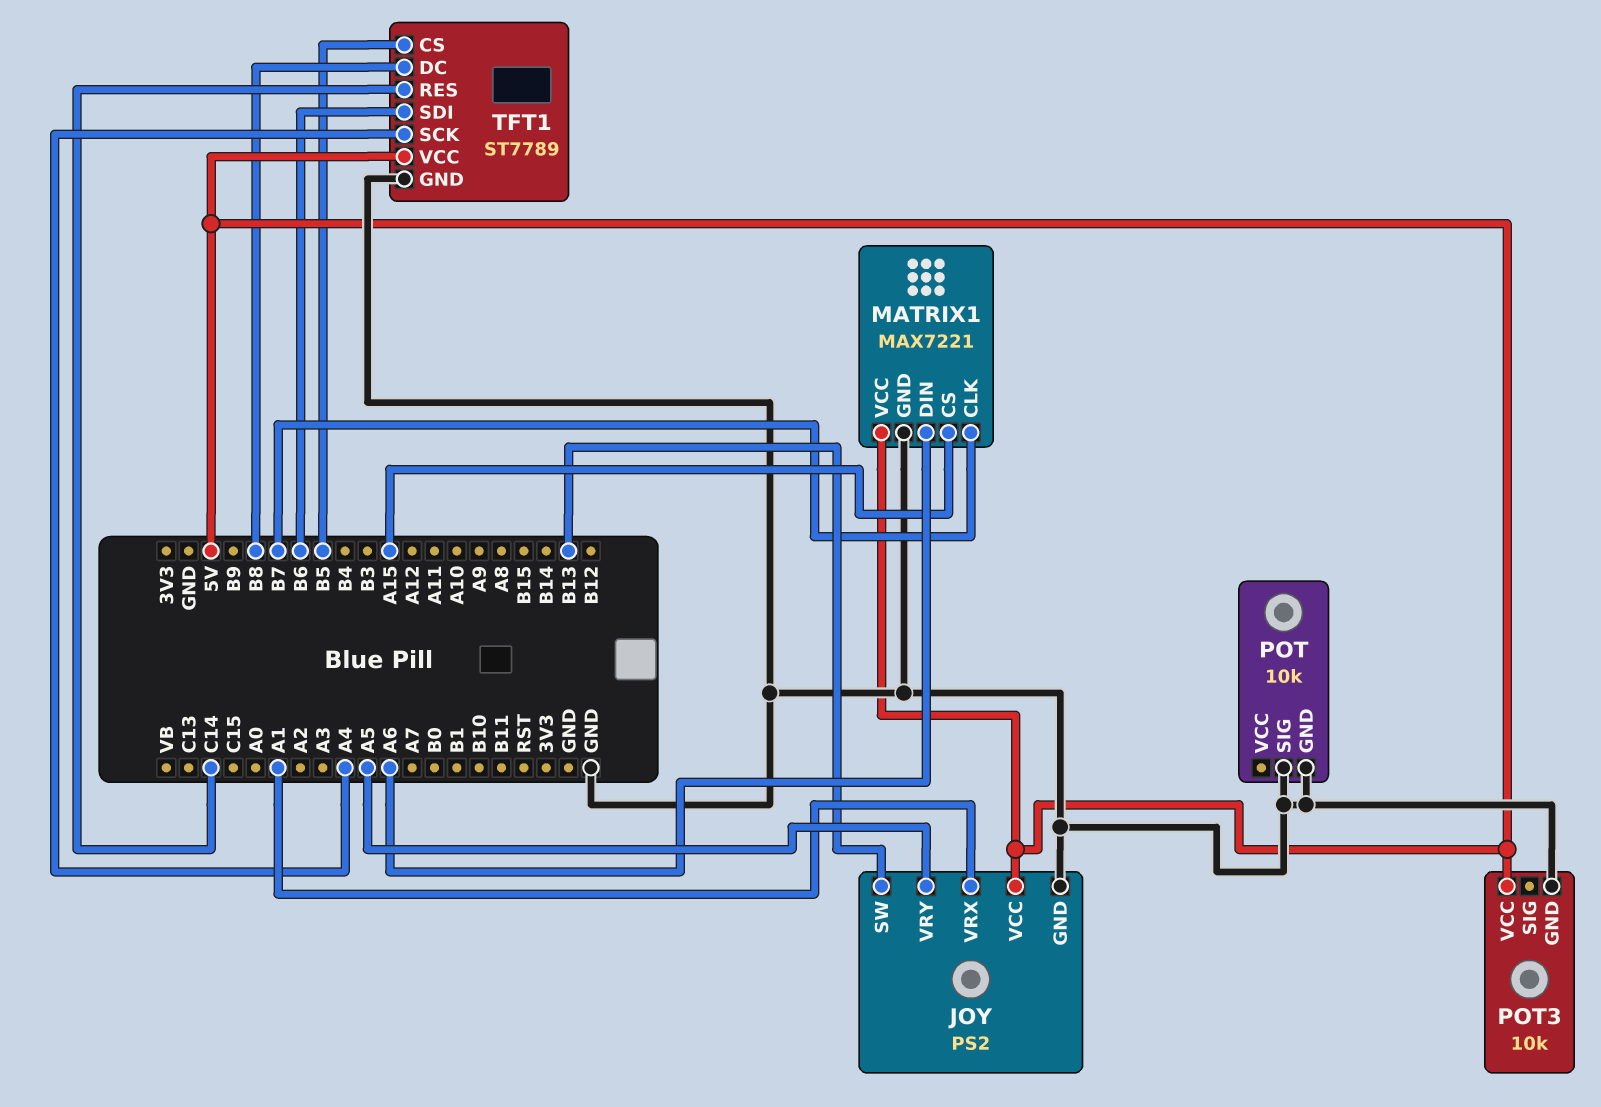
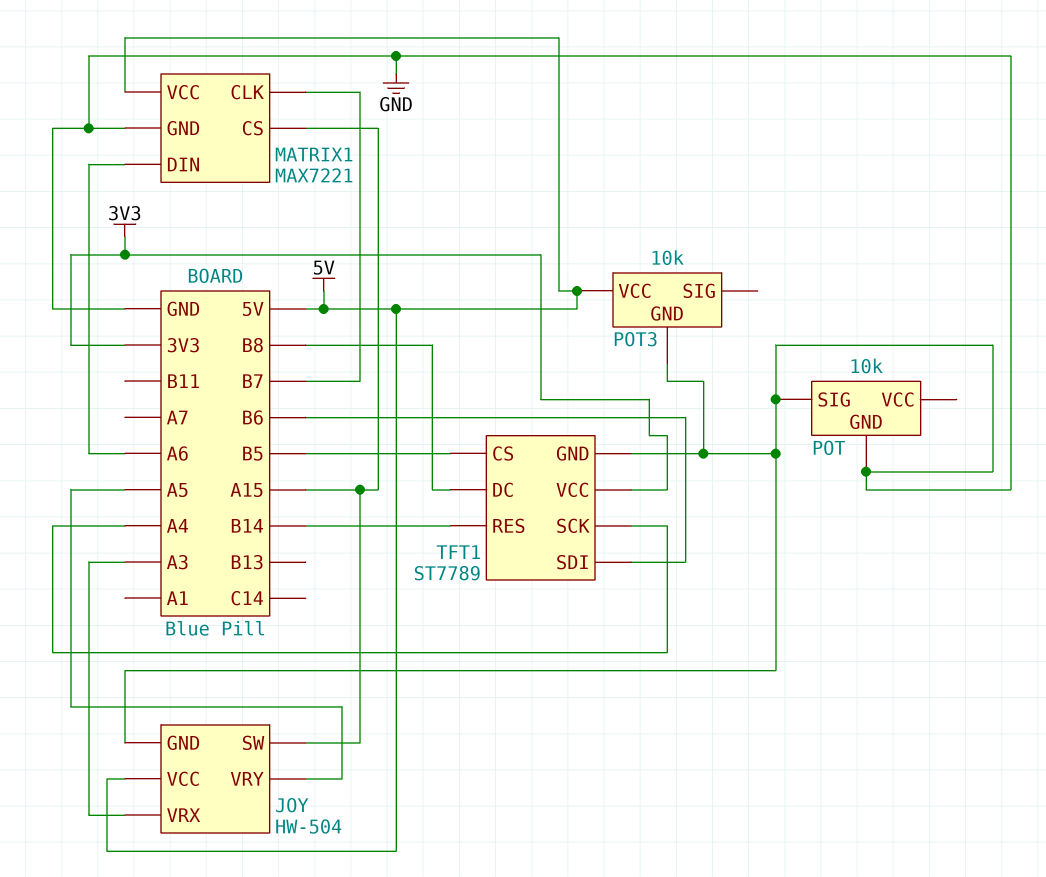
JOY: PS2 -> HW-504
JOY pin SW: B13 -> A15
JOY pin VRX: A1 -> A3
TFT1 pin RES: C14 -> B14
TFT1 pin VCC: 5V -> 3V3

